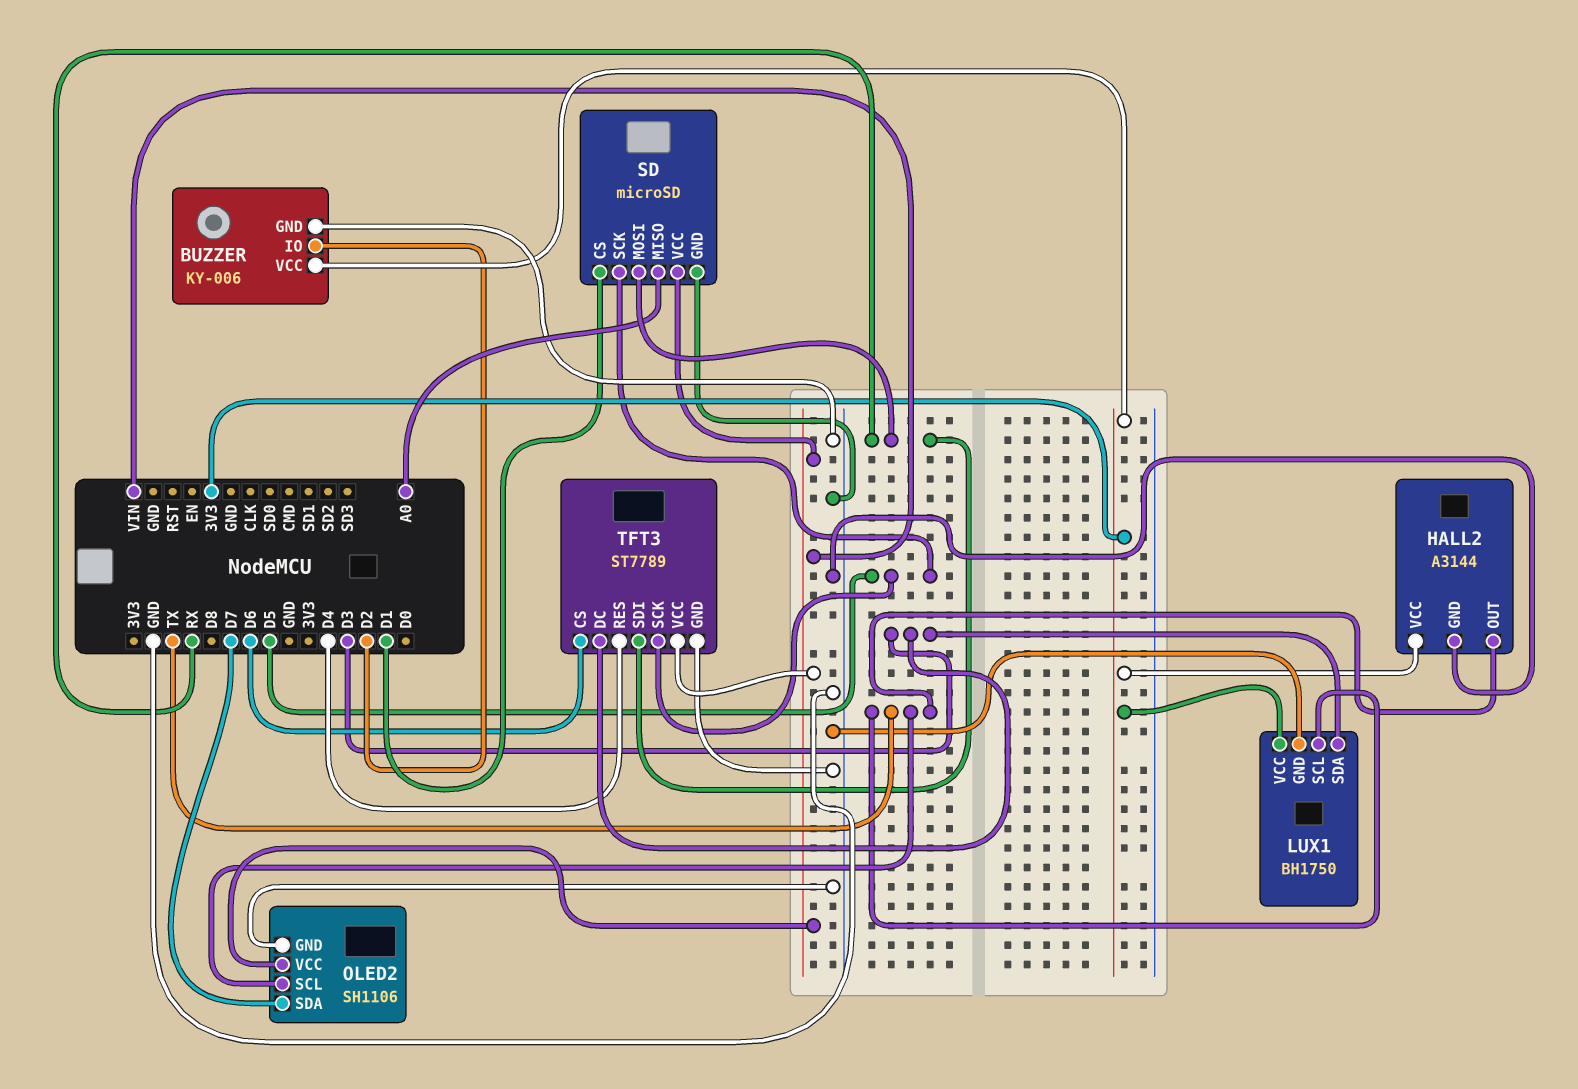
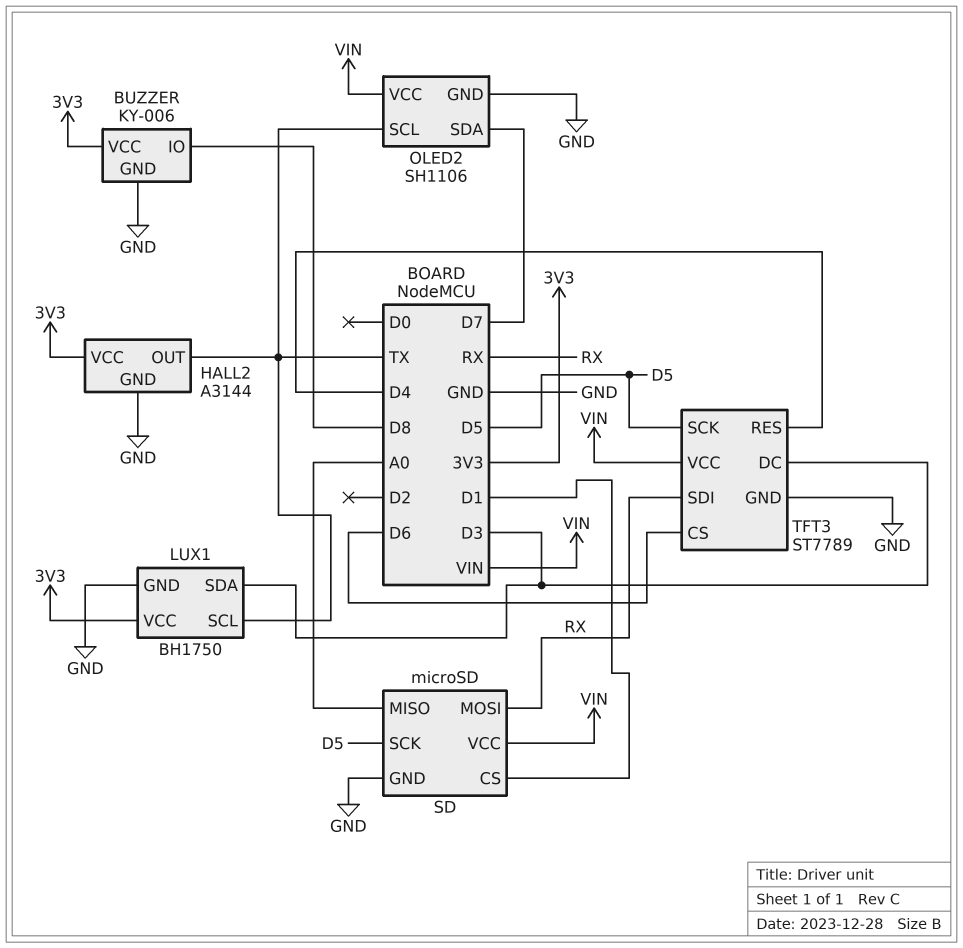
BUZZER pin IO: D2 -> D8

